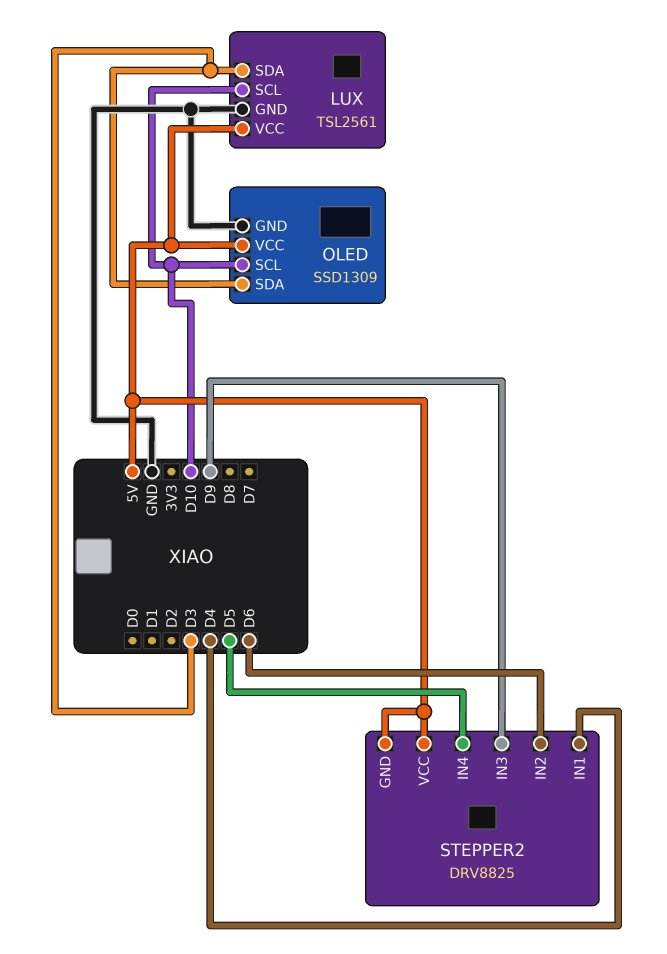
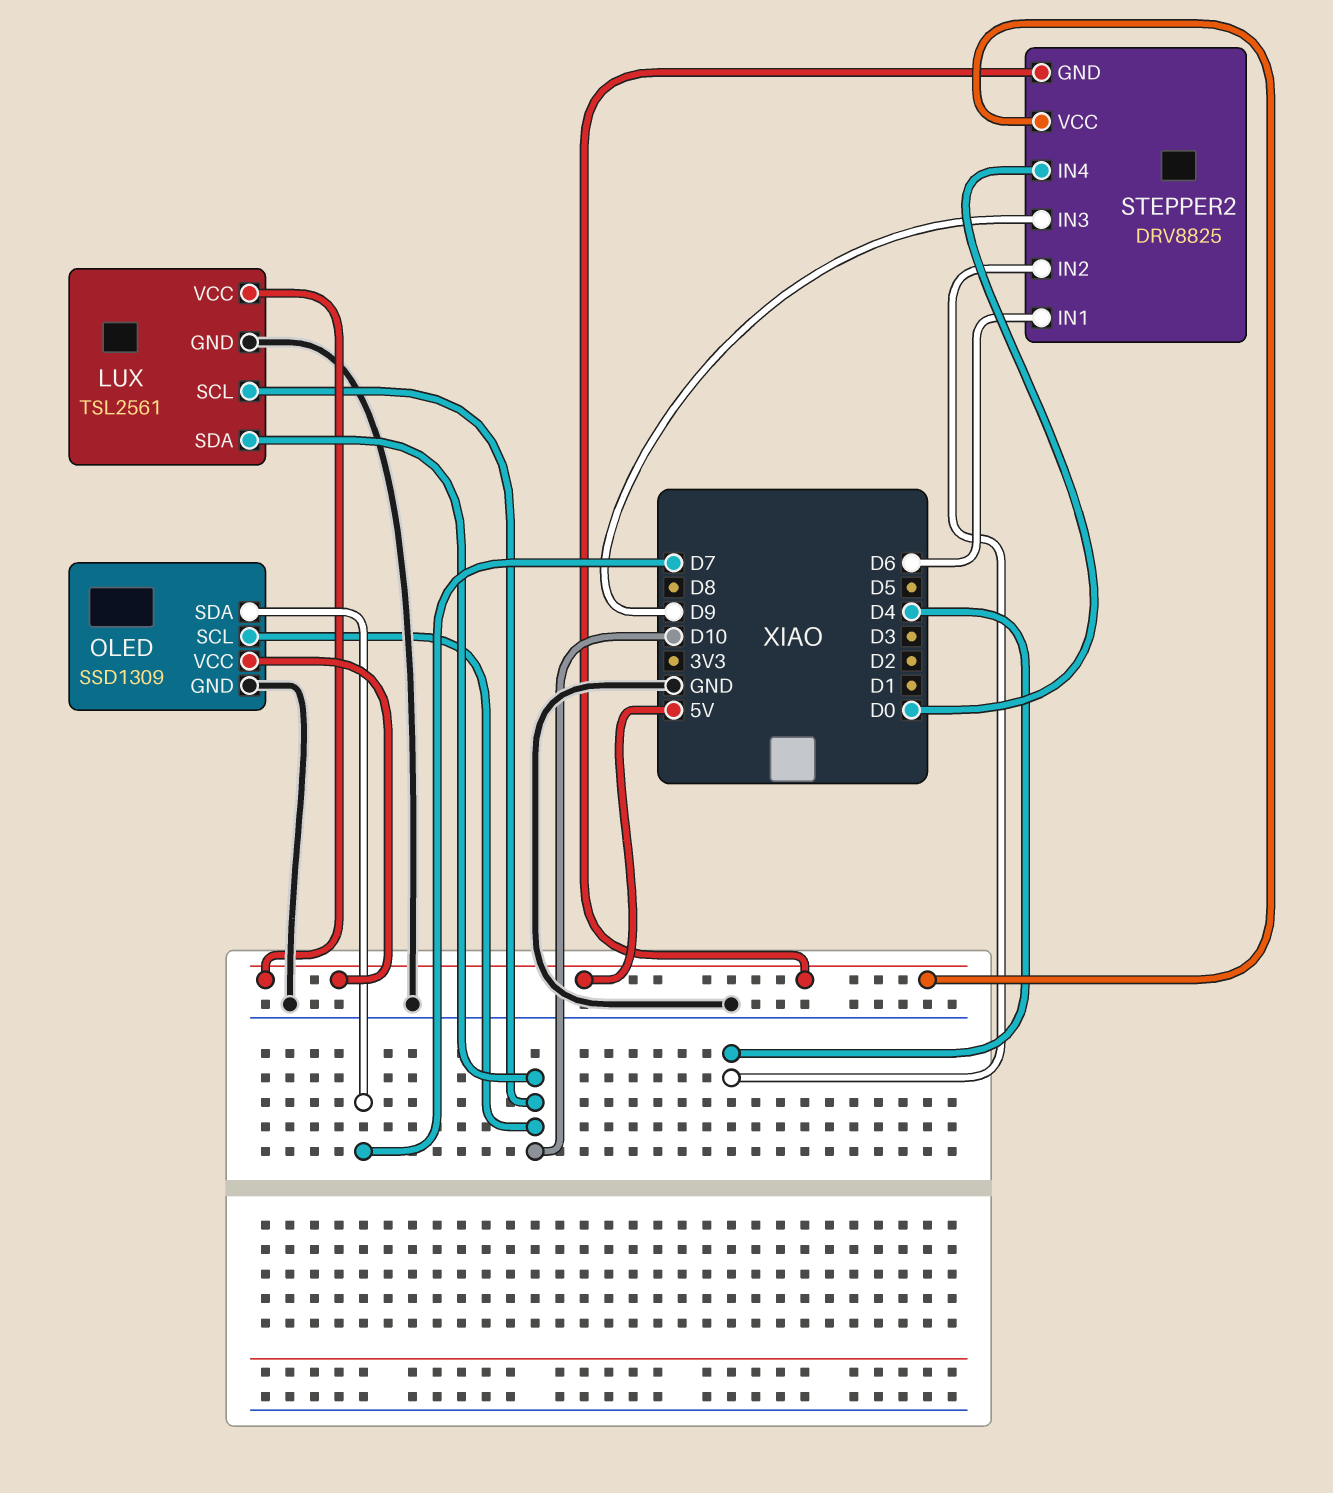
LUX pin SDA: D3 -> D10
OLED pin SDA: D3 -> D7
STEPPER2 pin IN1: D4 -> D6
STEPPER2 pin IN2: D6 -> D4
STEPPER2 pin IN4: D5 -> D0

